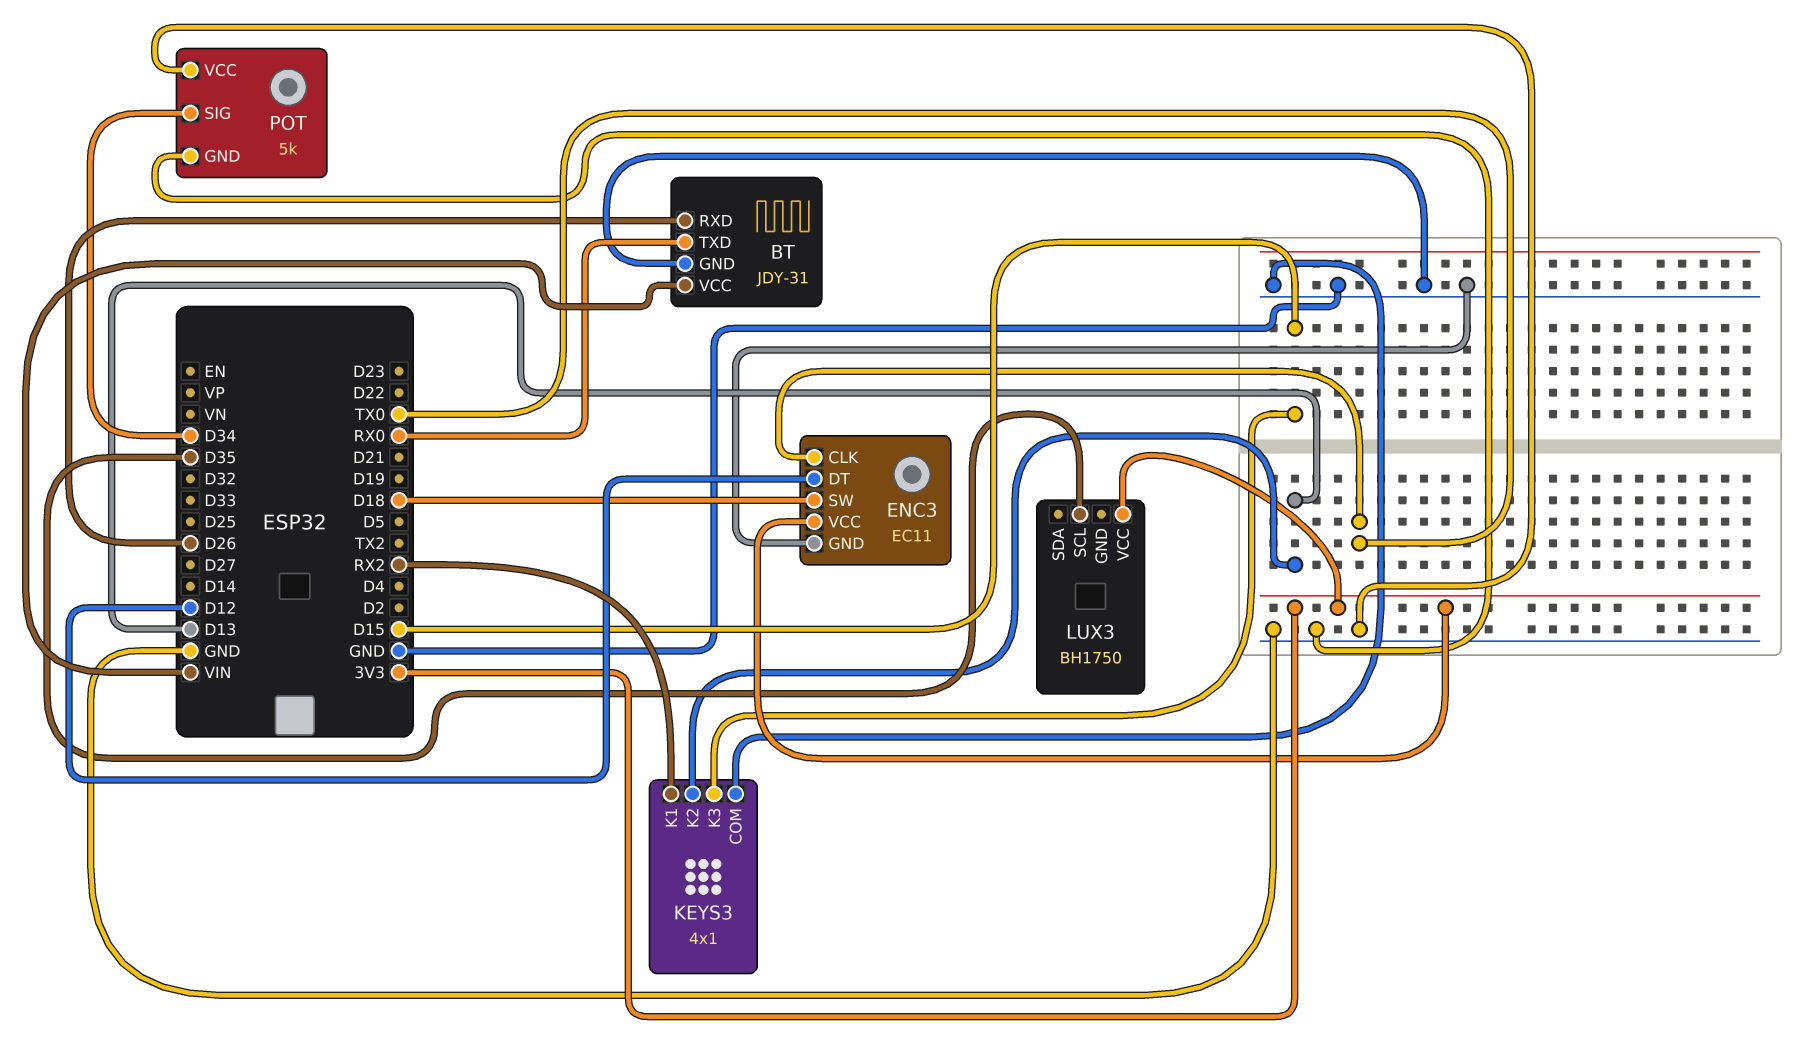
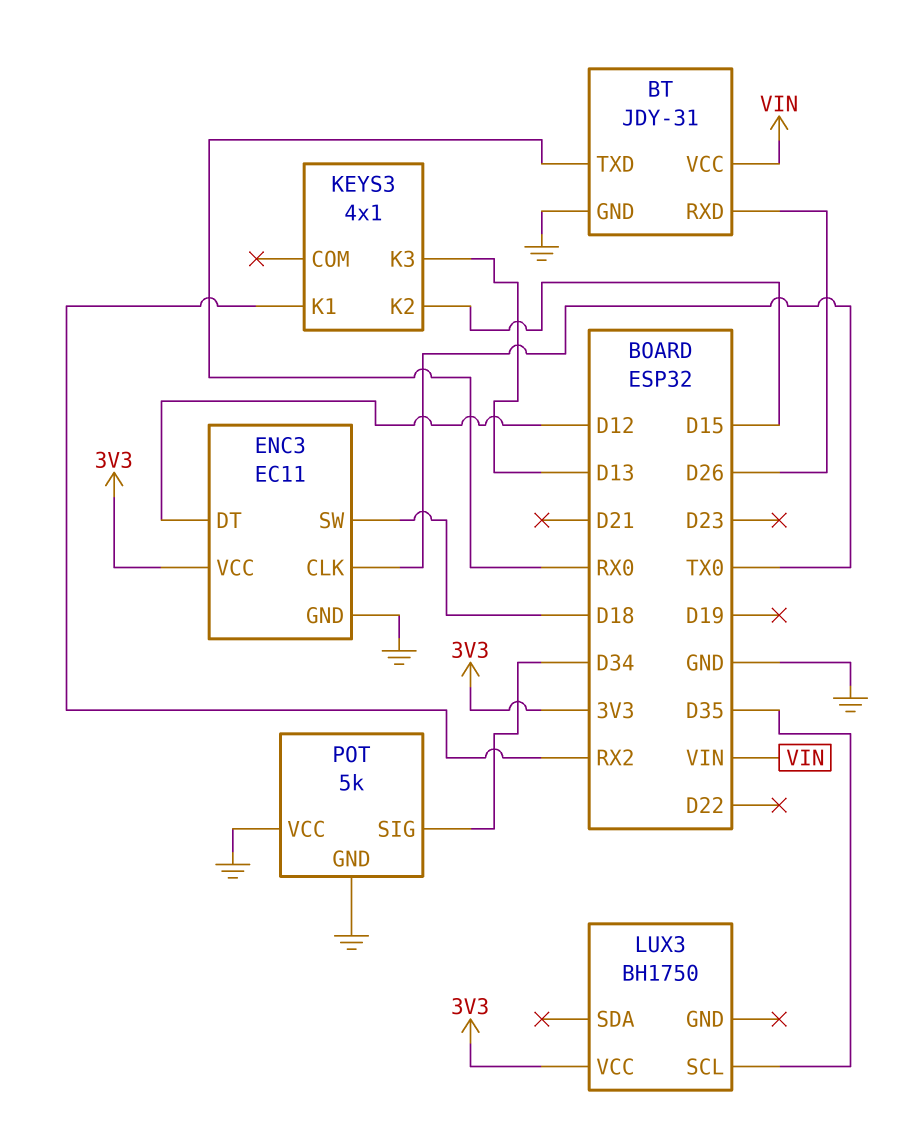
KEYS3 pin COM: GND -> none
KEYS3 pin K2: D13 -> D15
KEYS3 pin K3: D15 -> D13

